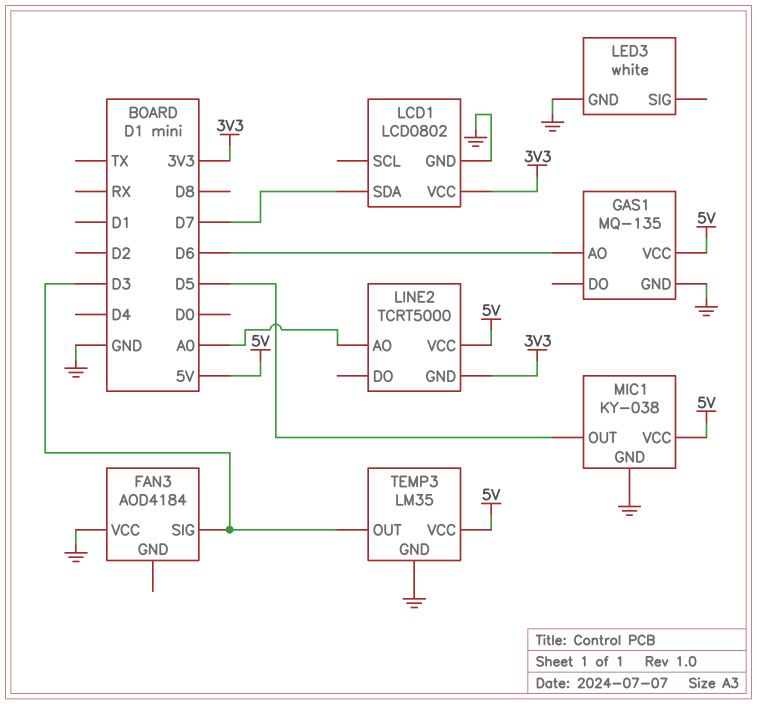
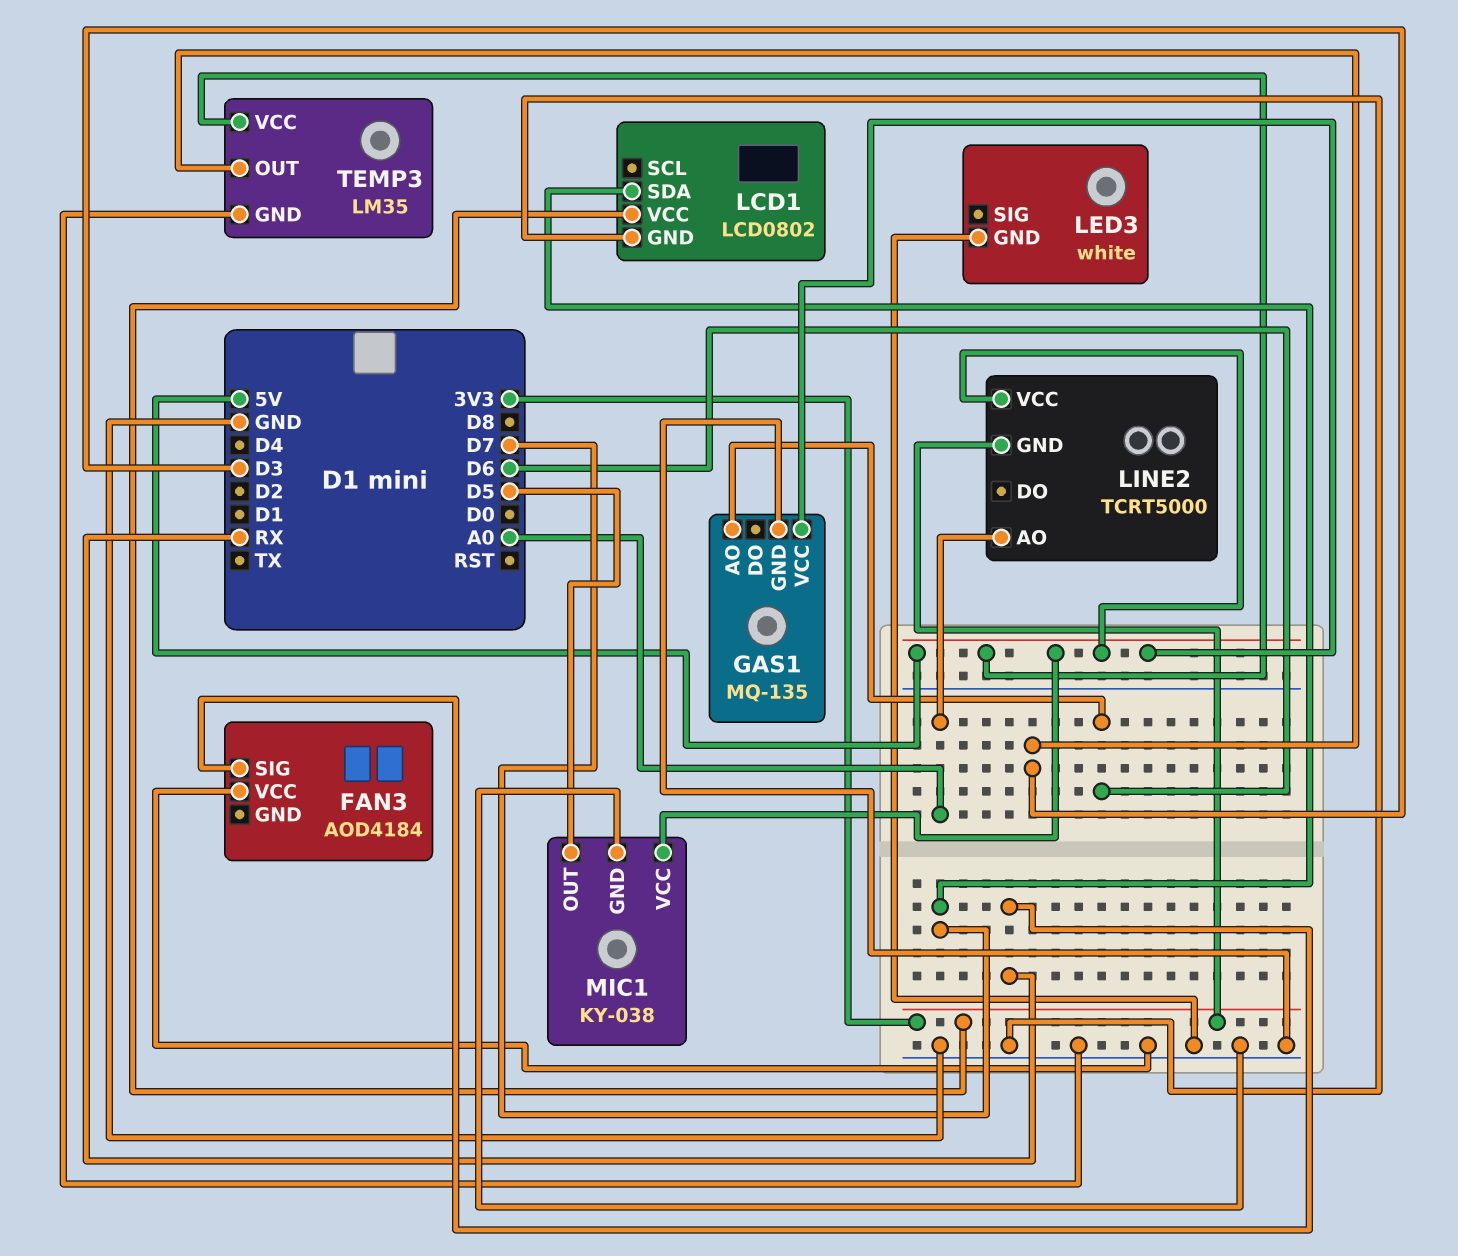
FAN3 pin SIG: D3 -> RX

